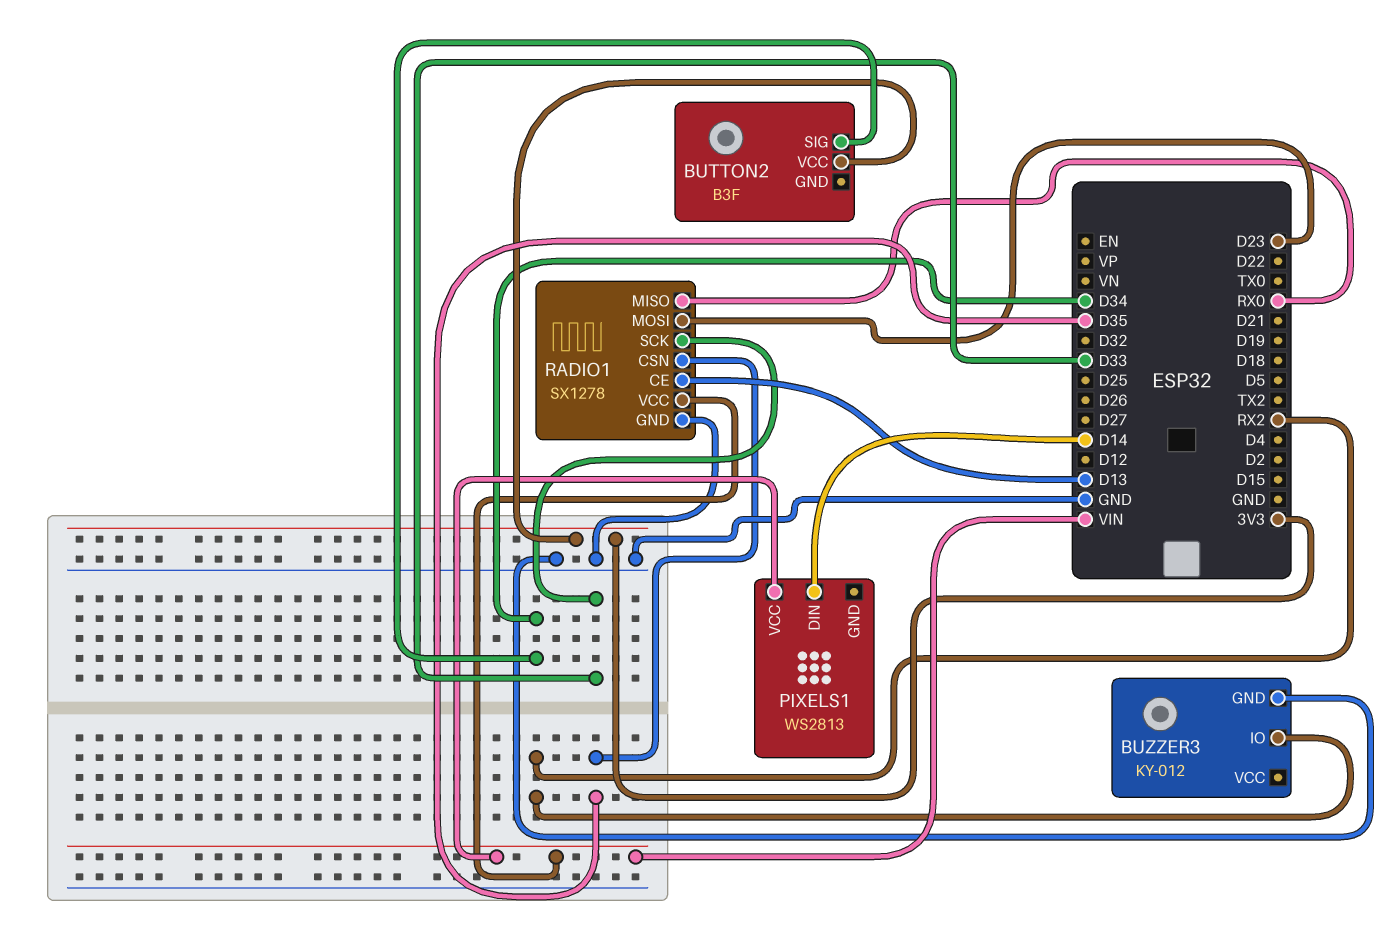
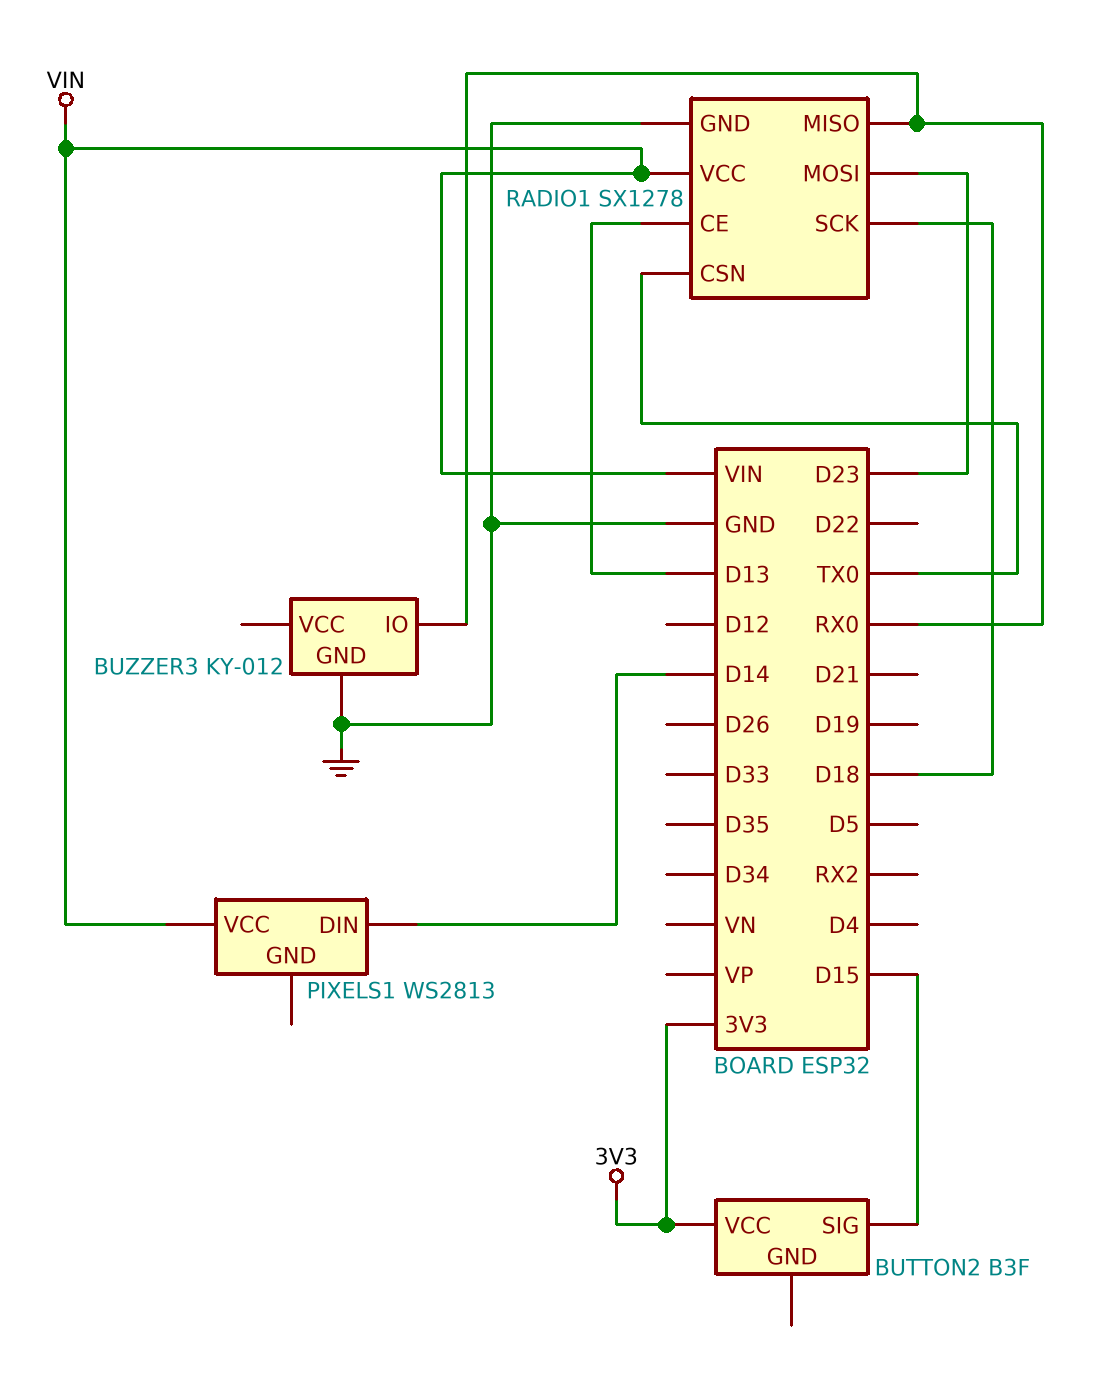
BUTTON2 pin SIG: D34 -> D15
BUZZER3 pin IO: RX2 -> RX0
RADIO1 pin CSN: D35 -> TX0
RADIO1 pin SCK: D33 -> D18

